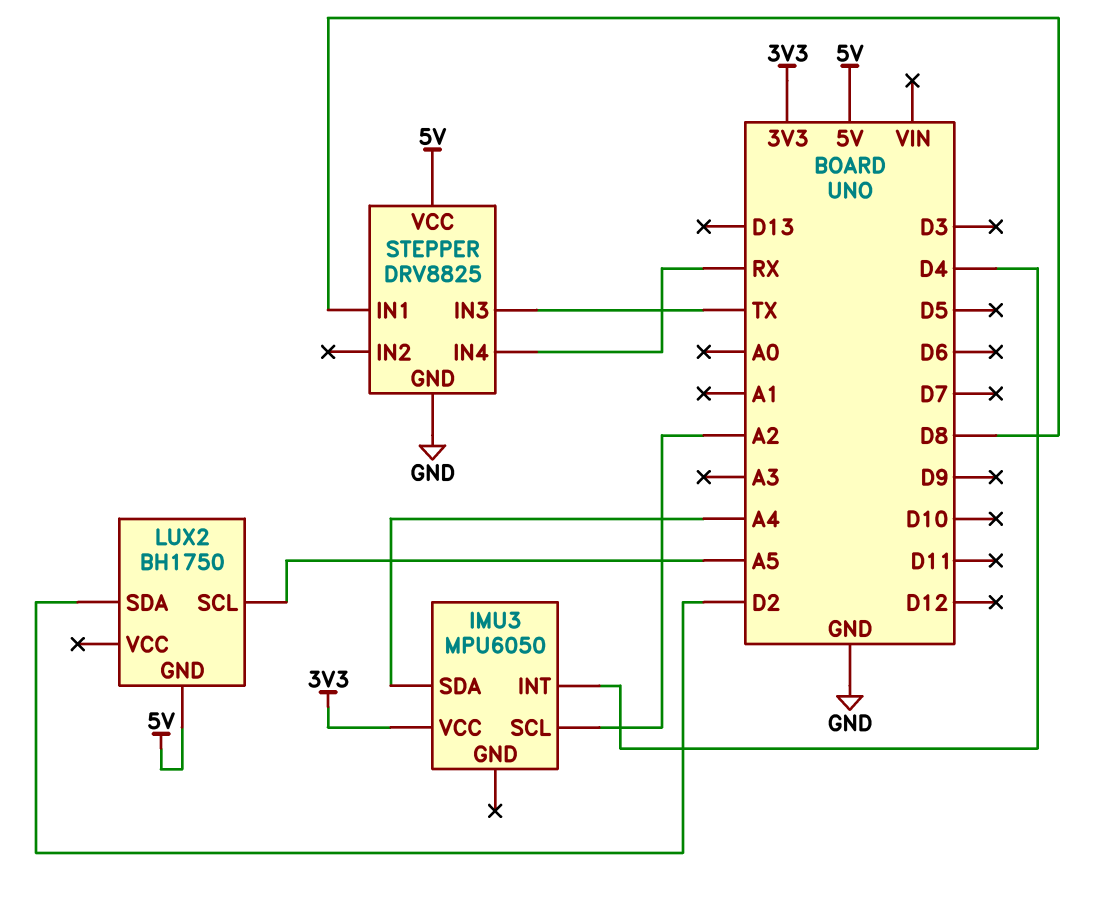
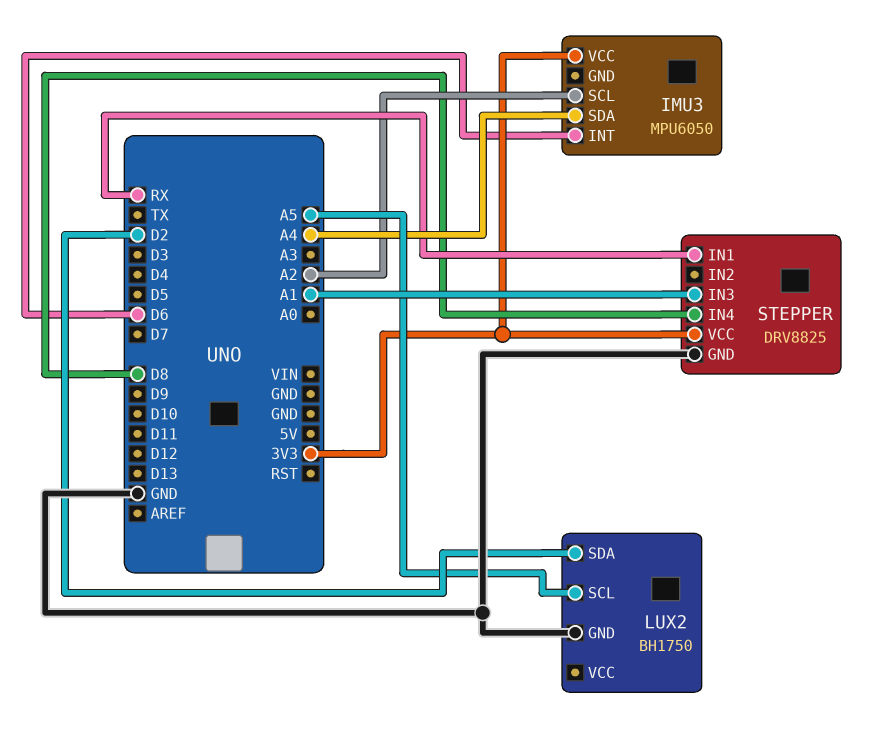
IMU3 pin INT: D4 -> D6
LUX2 pin GND: 5V -> GND
STEPPER pin IN1: D8 -> RX
STEPPER pin IN3: TX -> A1
STEPPER pin IN4: RX -> D8
STEPPER pin VCC: 5V -> 3V3

